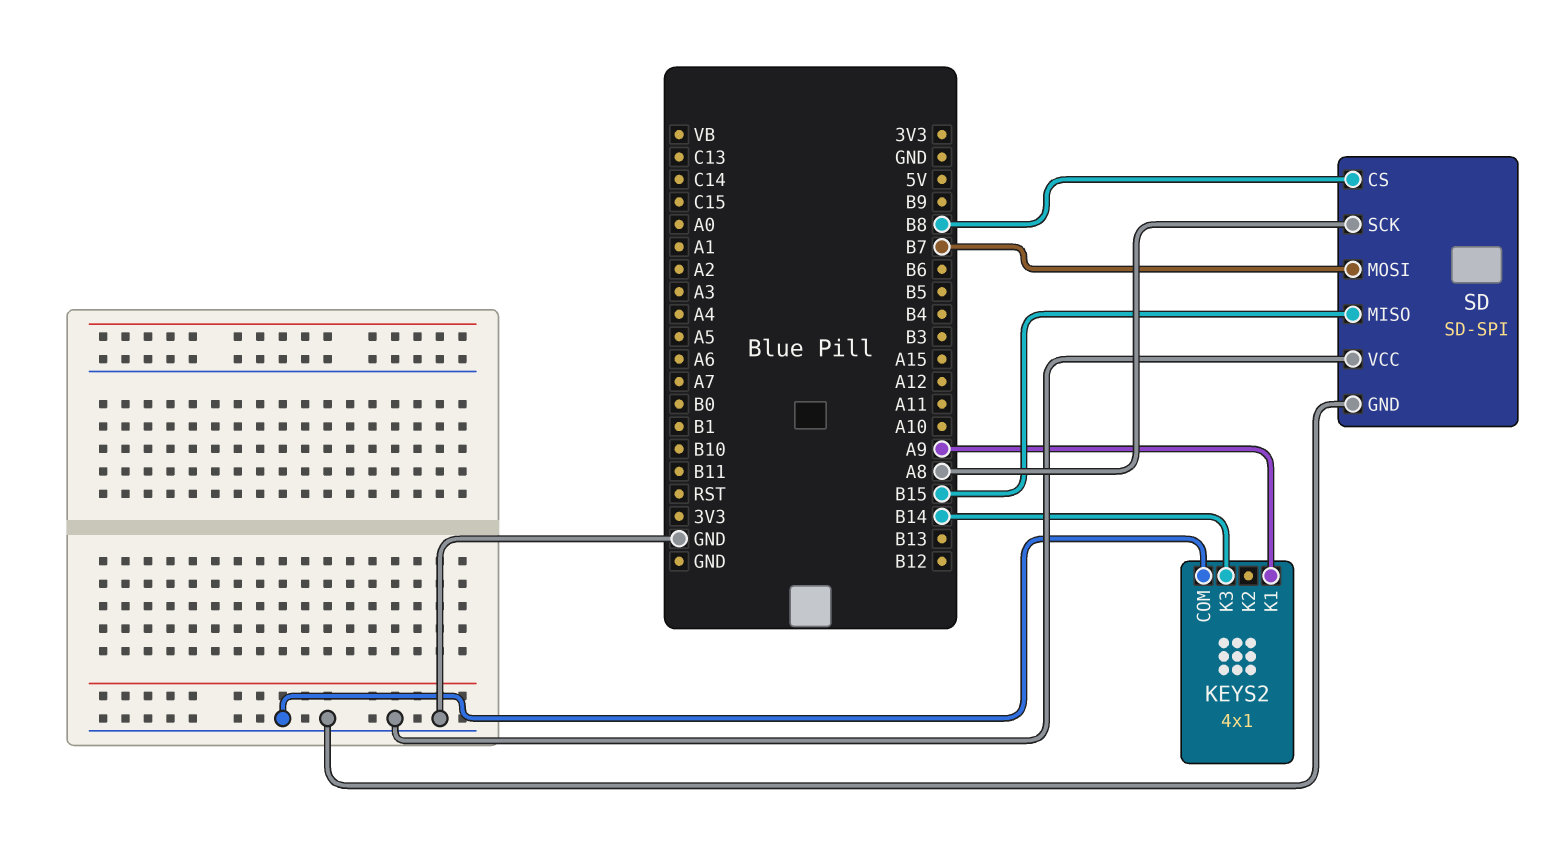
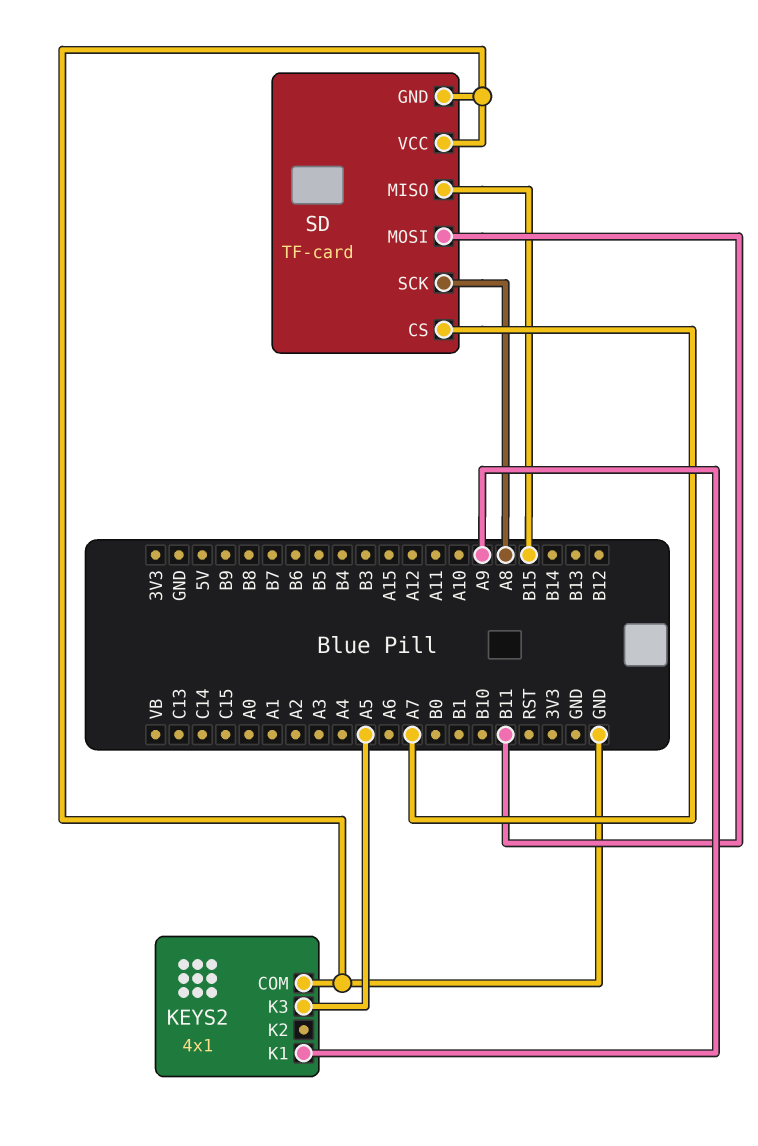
KEYS2 pin K3: B14 -> A5
SD: SD-SPI -> TF-card
SD pin CS: B8 -> A7
SD pin MOSI: B7 -> B11

